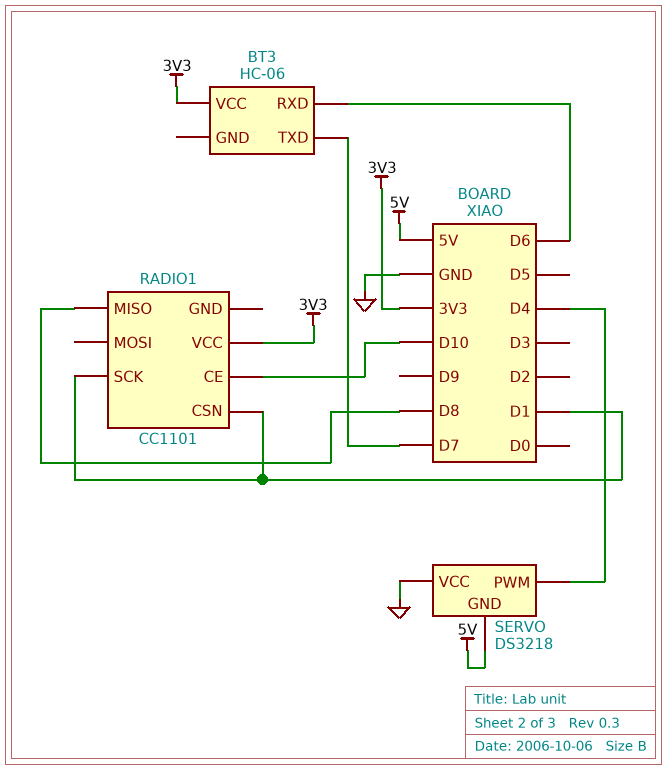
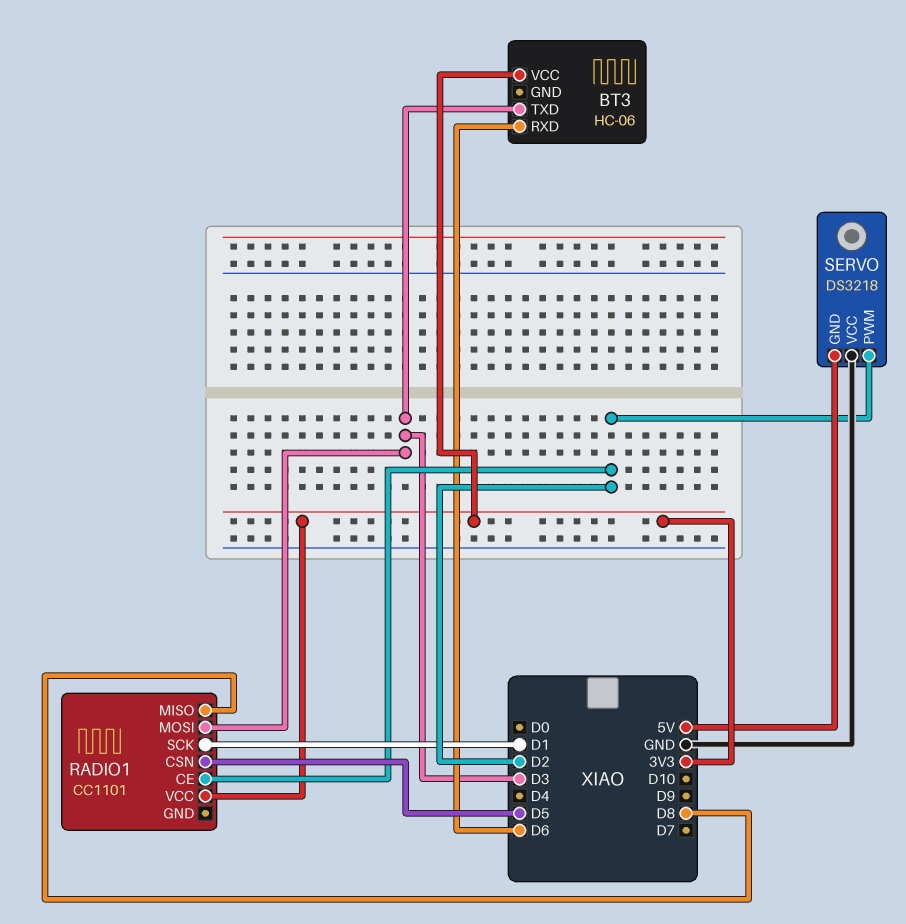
BT3 pin TXD: D7 -> D3
RADIO1 pin CE: D10 -> D2
RADIO1 pin CSN: D1 -> D5
RADIO1 pin MOSI: none -> D3
SERVO pin PWM: D4 -> D2

